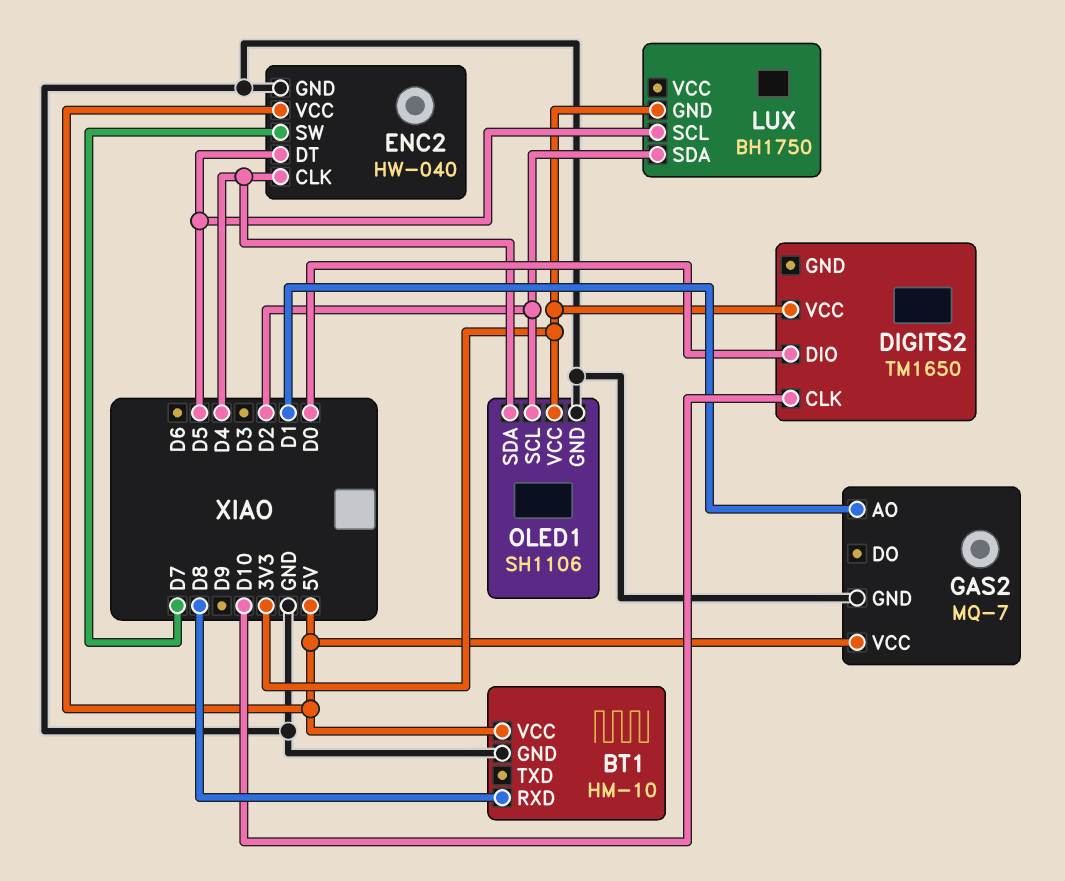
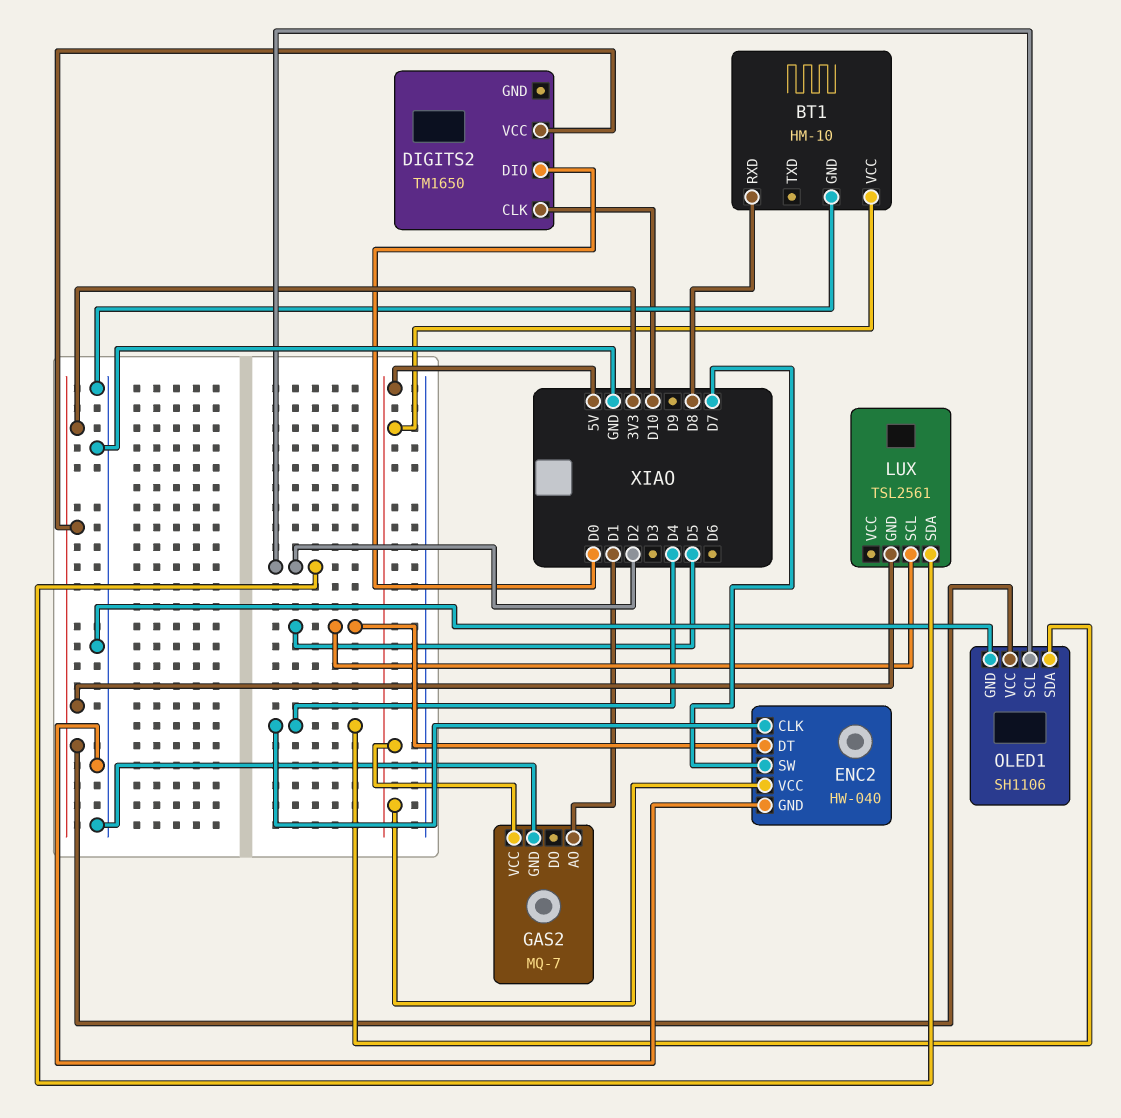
LUX: BH1750 -> TSL2561

